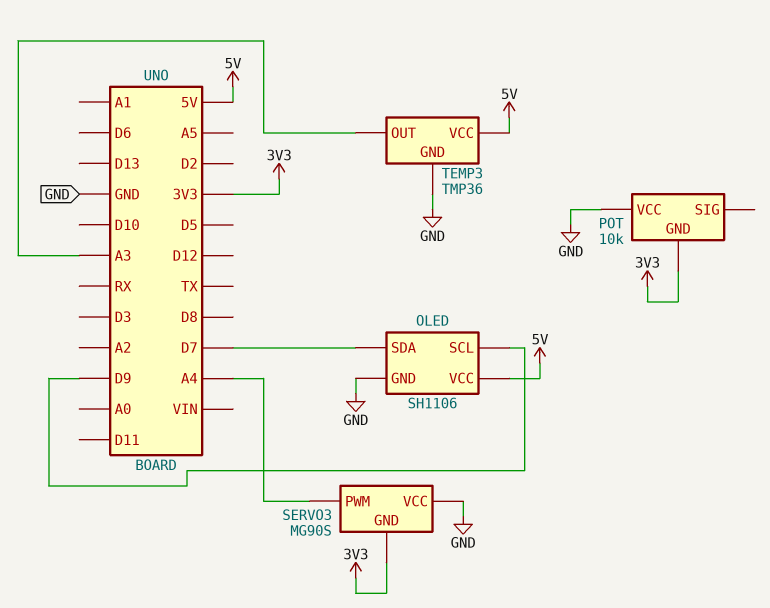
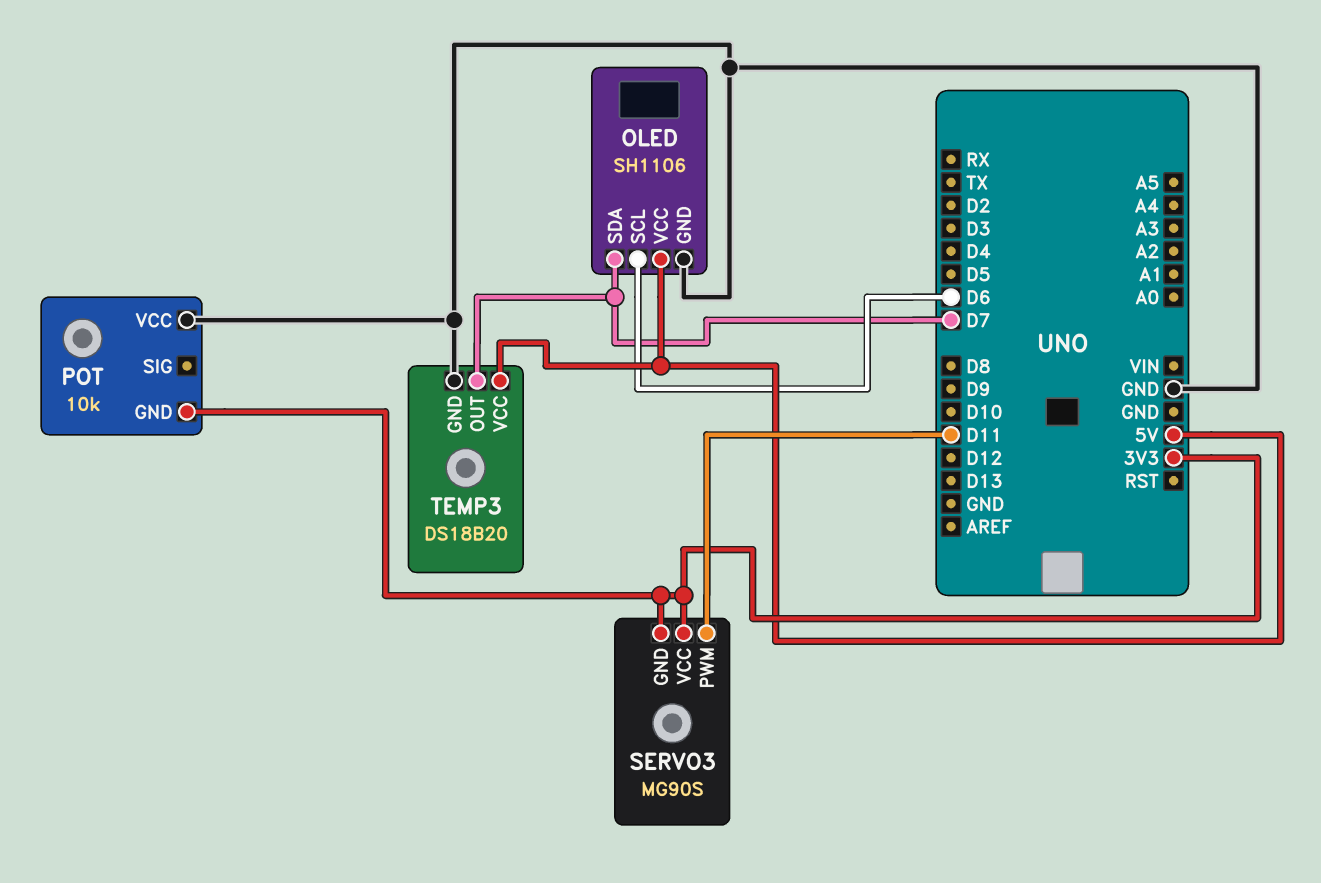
OLED pin SCL: D9 -> D6
SERVO3 pin PWM: A4 -> D11
SERVO3 pin VCC: GND -> 3V3
TEMP3: TMP36 -> DS18B20
TEMP3 pin OUT: A3 -> D7

